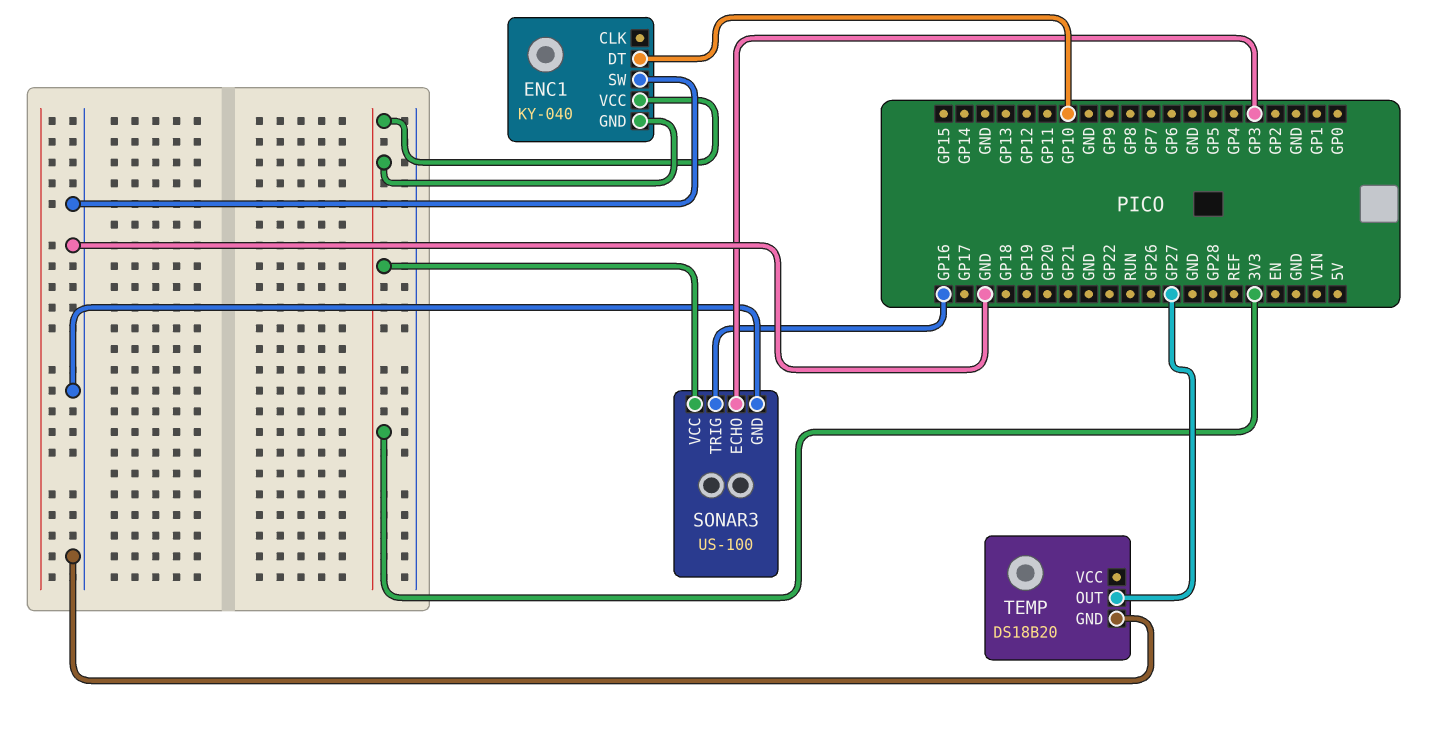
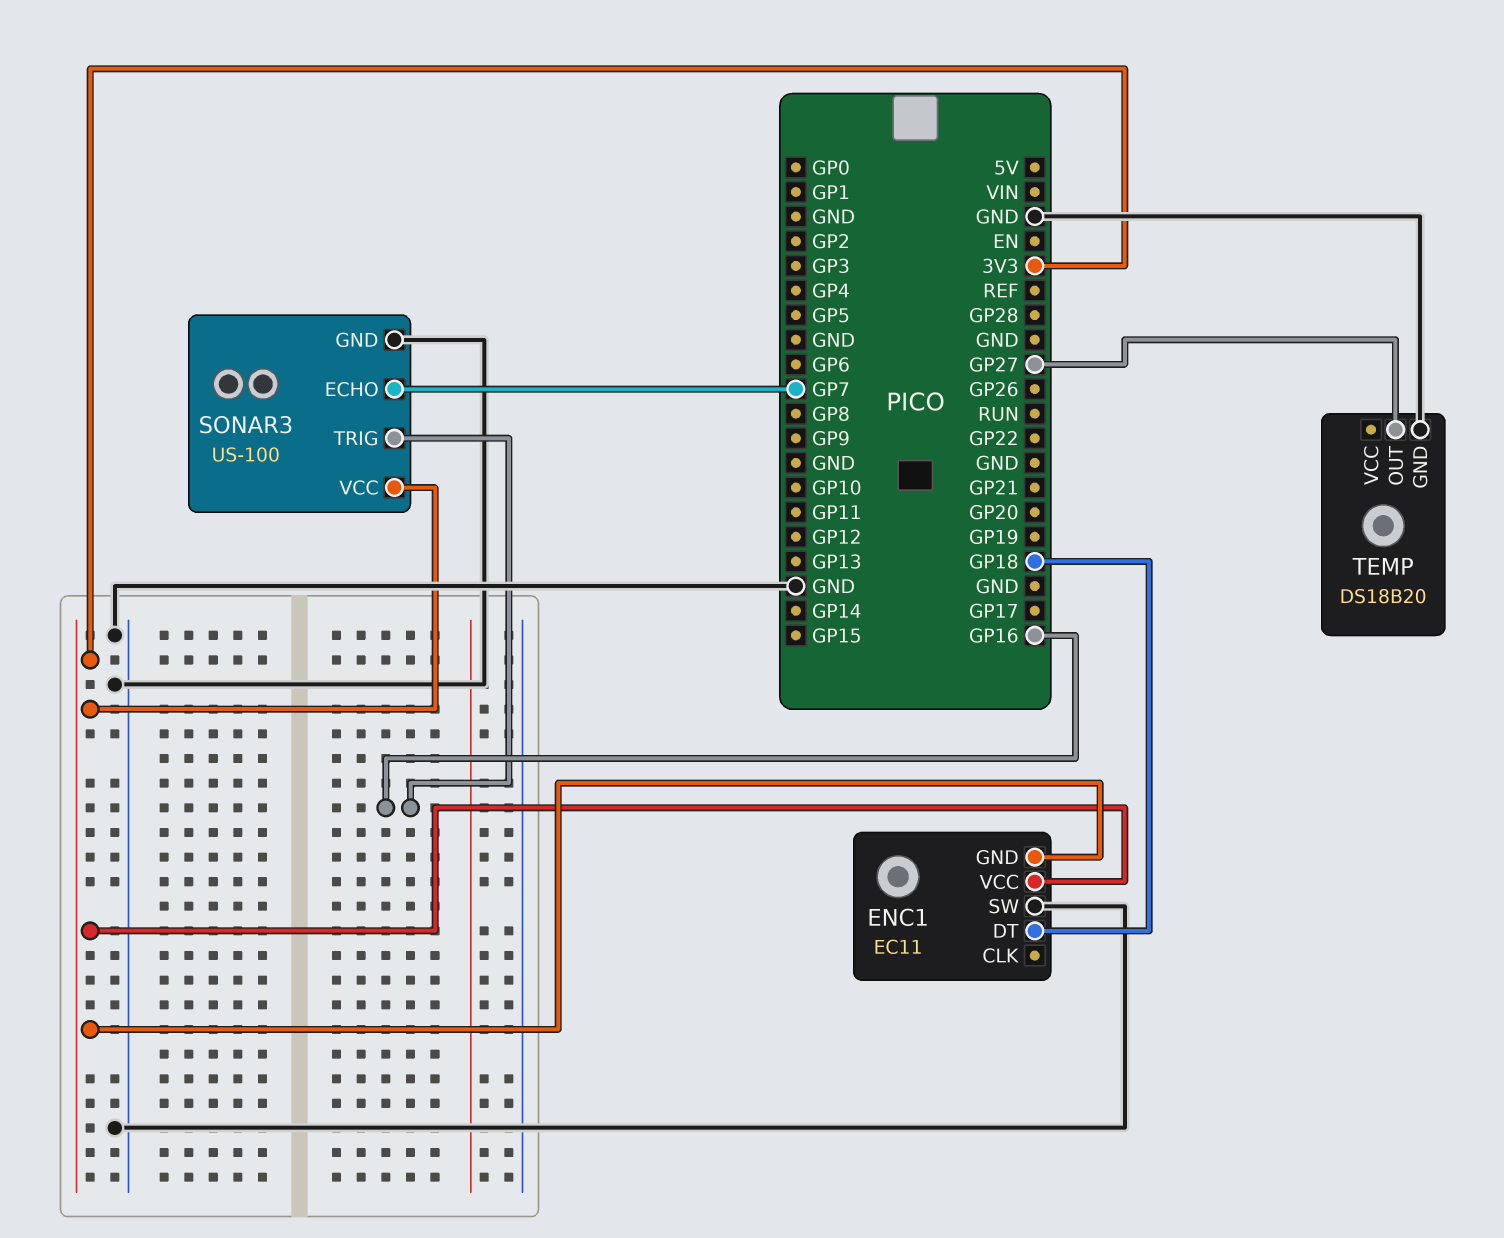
ENC1: KY-040 -> EC11
ENC1 pin DT: GP10 -> GP18
SONAR3 pin ECHO: GP3 -> GP7

